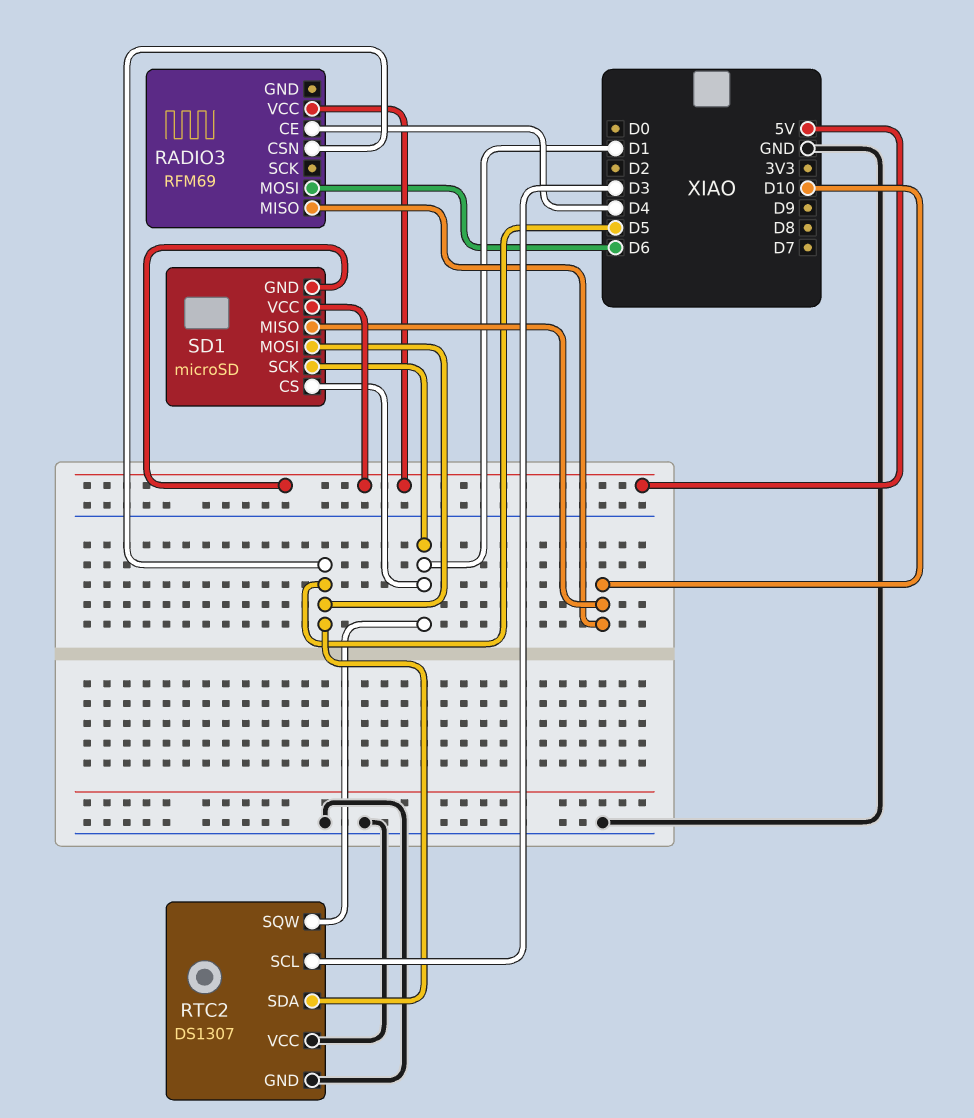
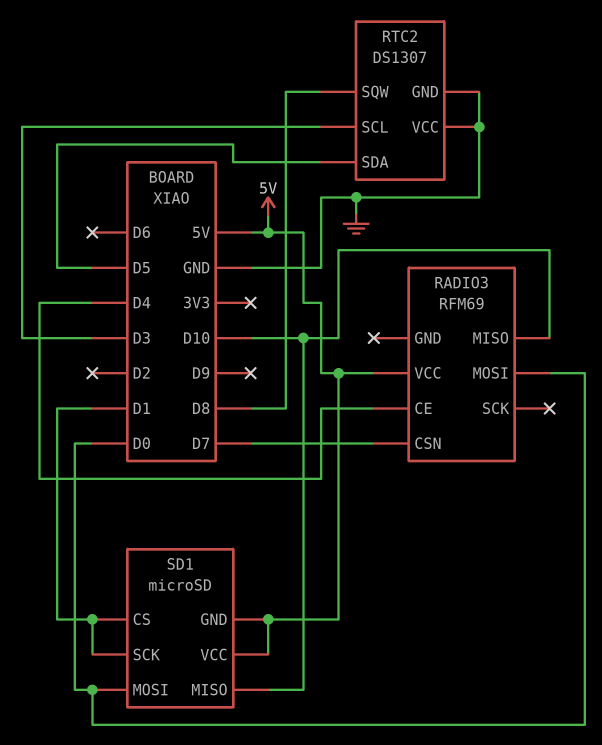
RADIO3 pin CSN: D5 -> D7
RADIO3 pin MOSI: D6 -> D0
RTC2 pin SQW: D1 -> D8
SD1 pin MOSI: D5 -> D0

